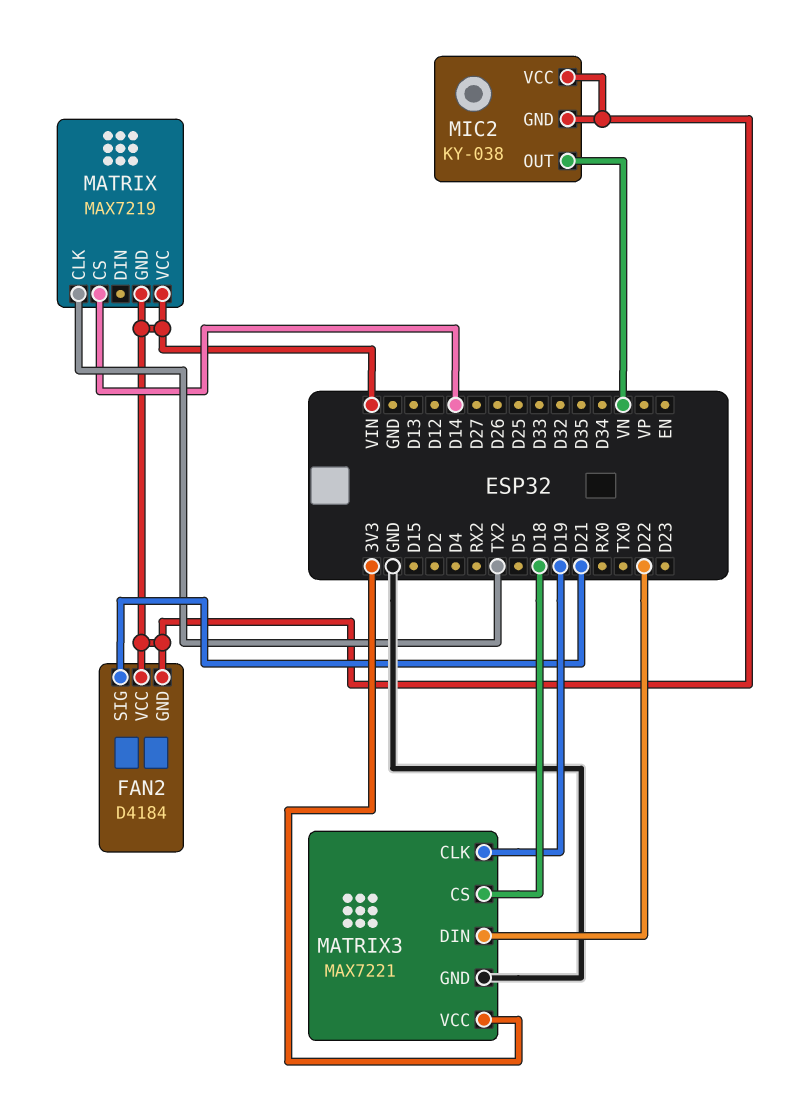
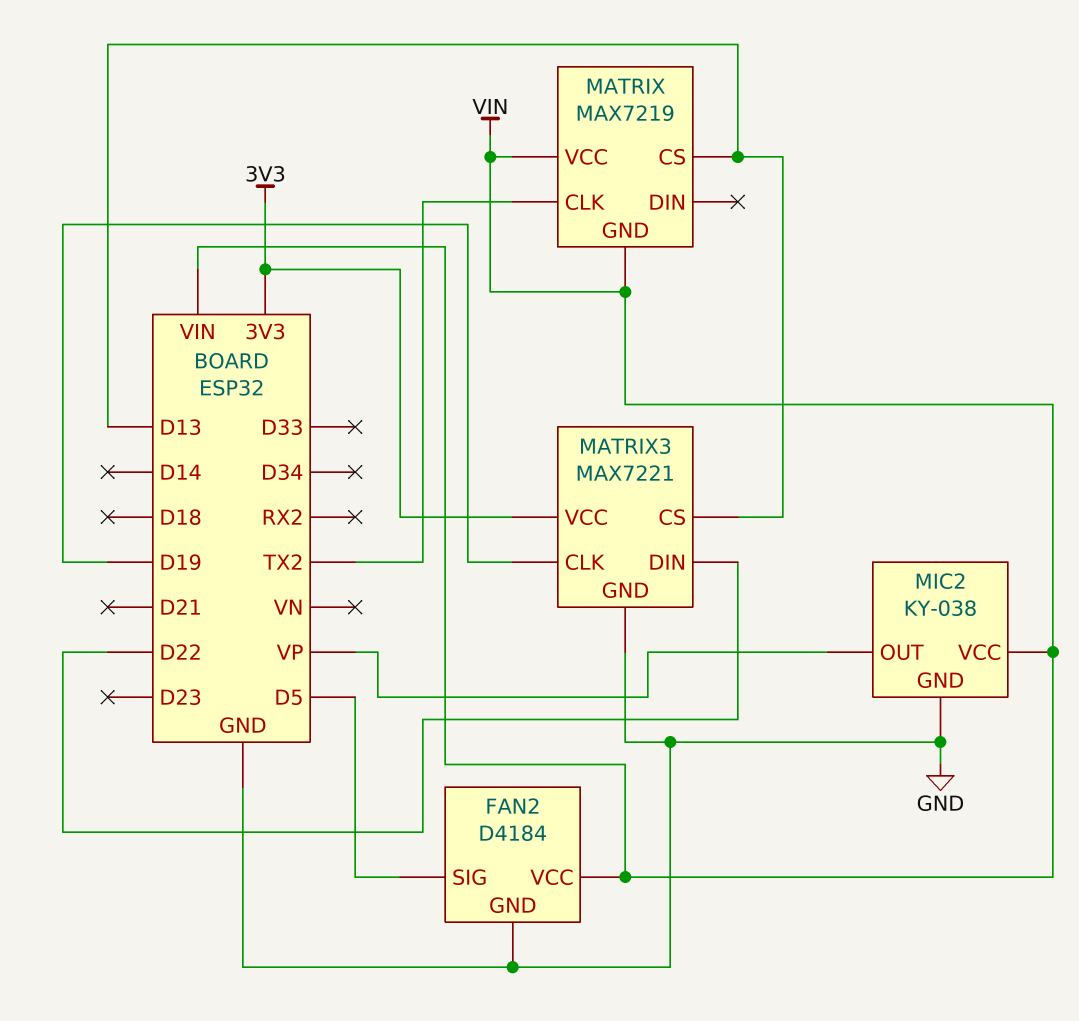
FAN2 pin GND: VIN -> GND
FAN2 pin SIG: D21 -> D5
MATRIX pin CS: D14 -> D13
MATRIX3 pin CS: D18 -> D13
MIC2 pin GND: VIN -> GND
MIC2 pin OUT: VN -> VP

